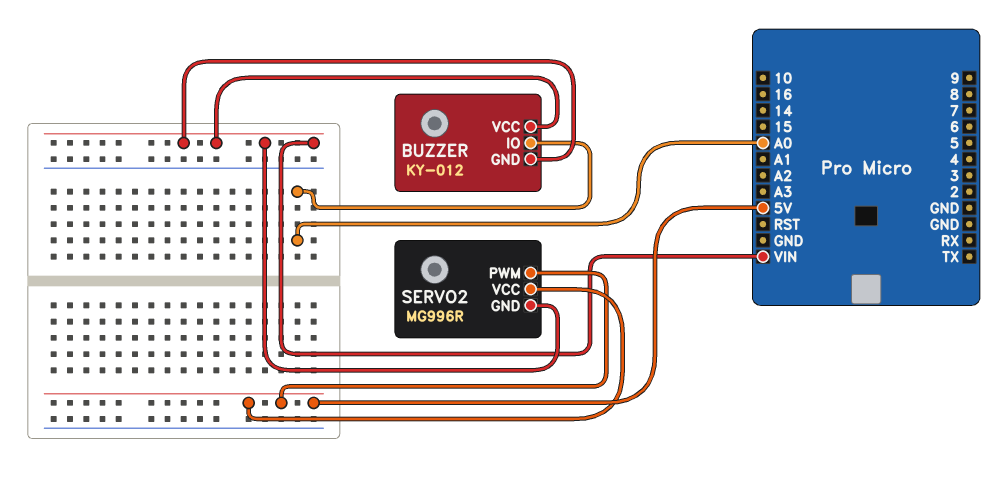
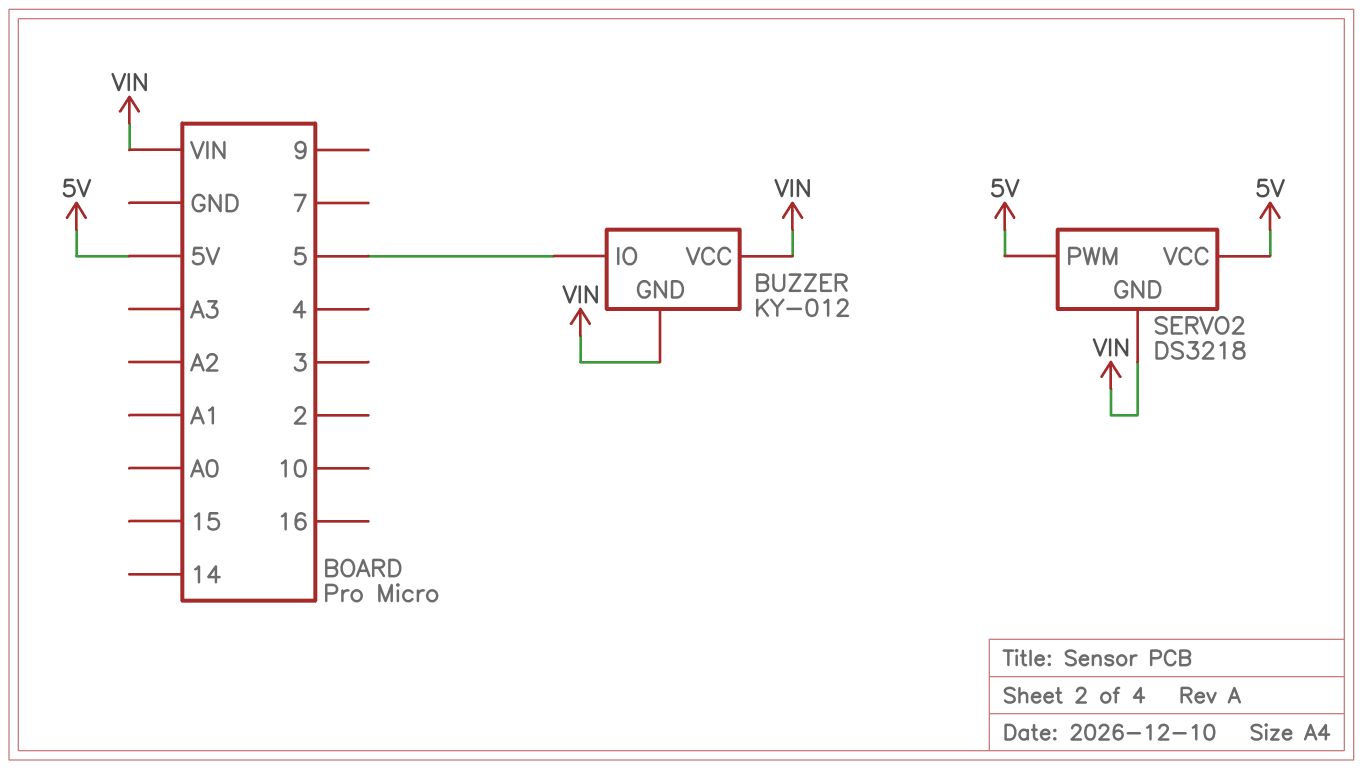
BUZZER pin IO: A0 -> 5
SERVO2: MG996R -> DS3218

